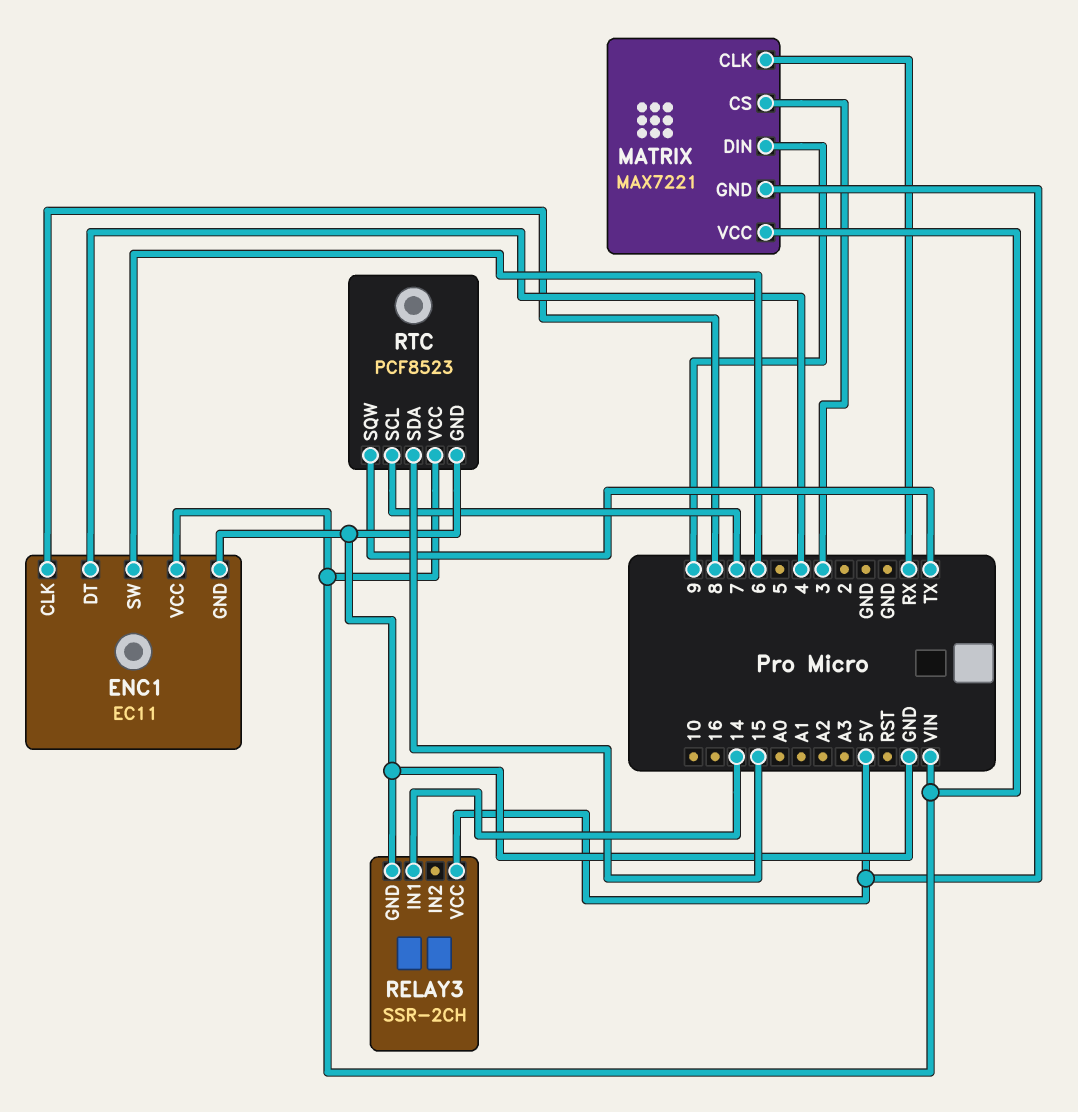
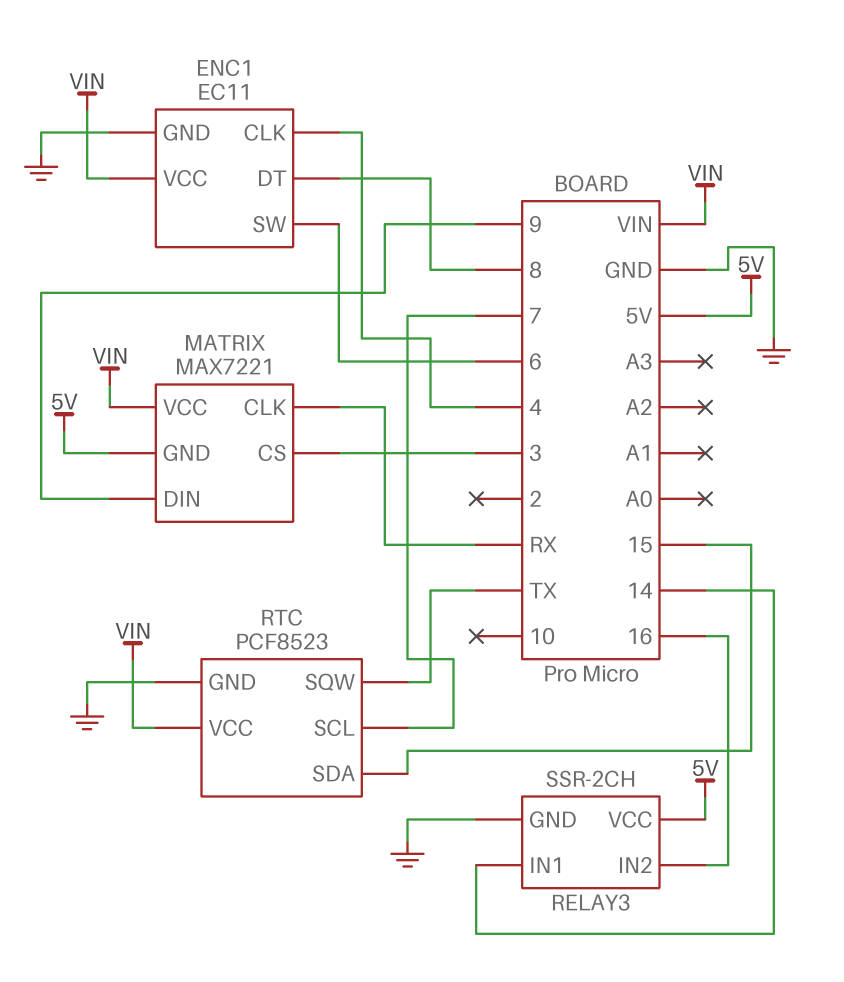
ENC1 pin CLK: 8 -> 4
ENC1 pin DT: 4 -> 8
RELAY3 pin IN2: none -> 16

